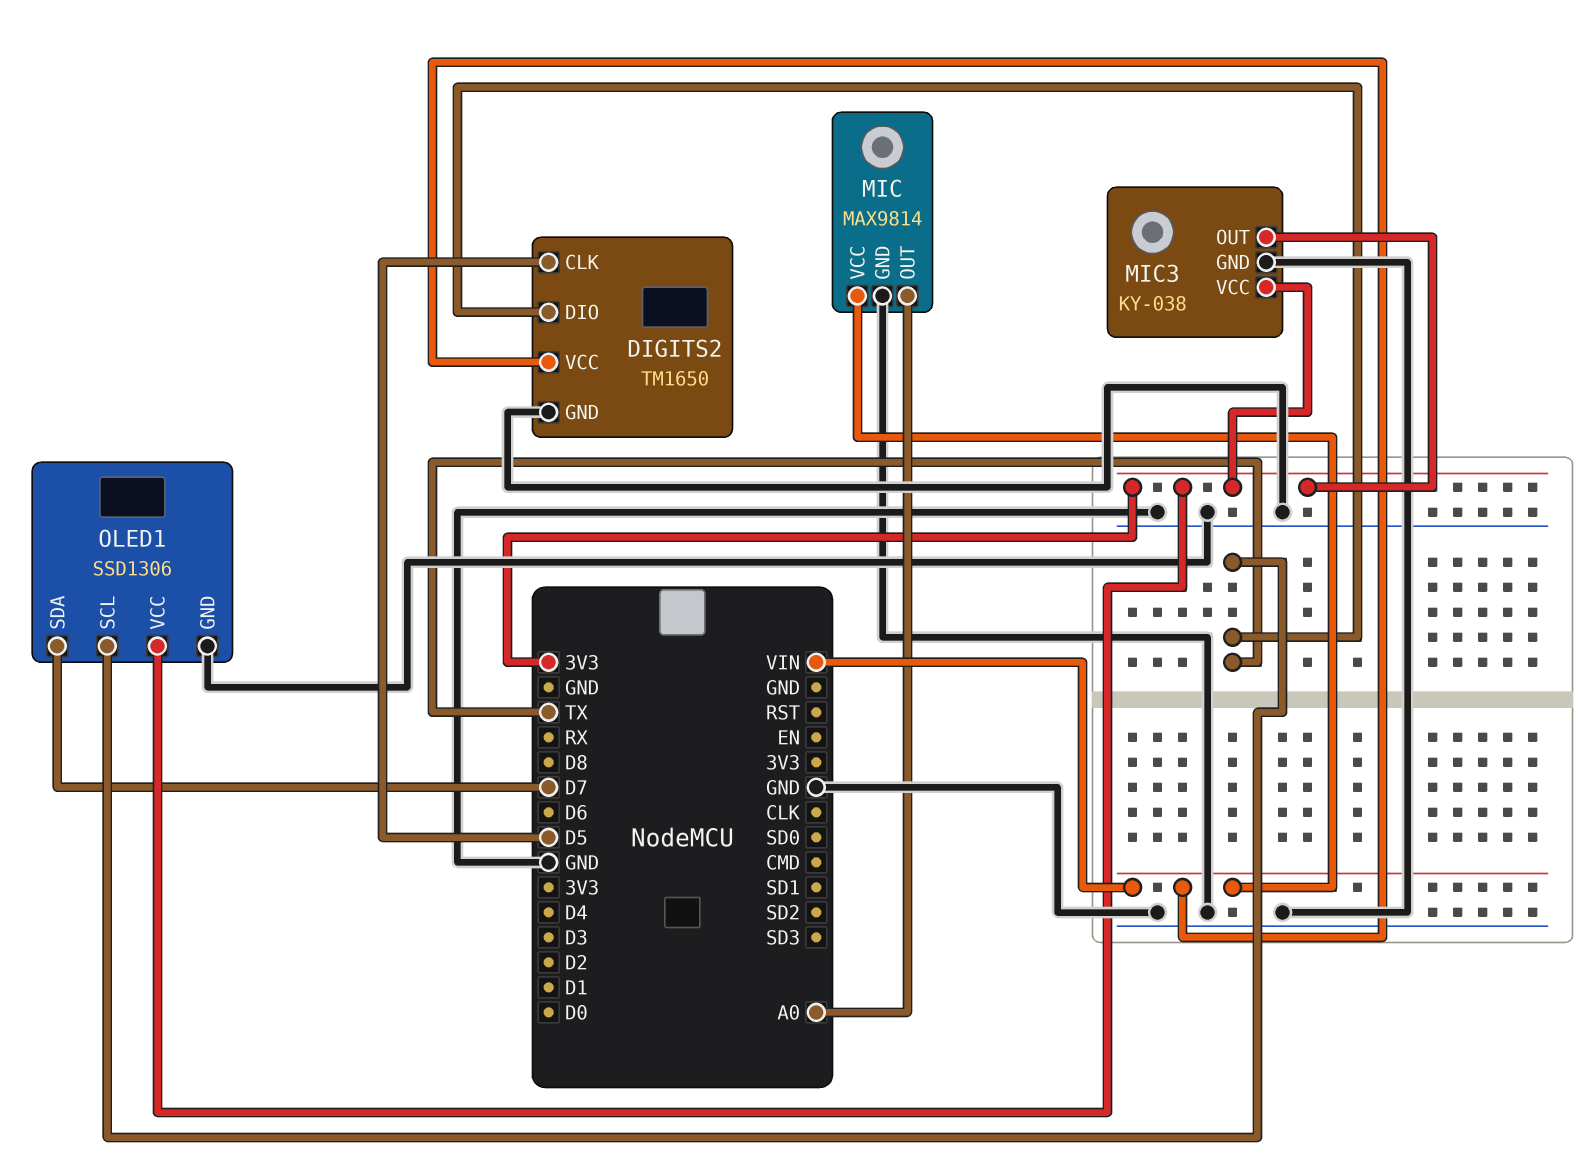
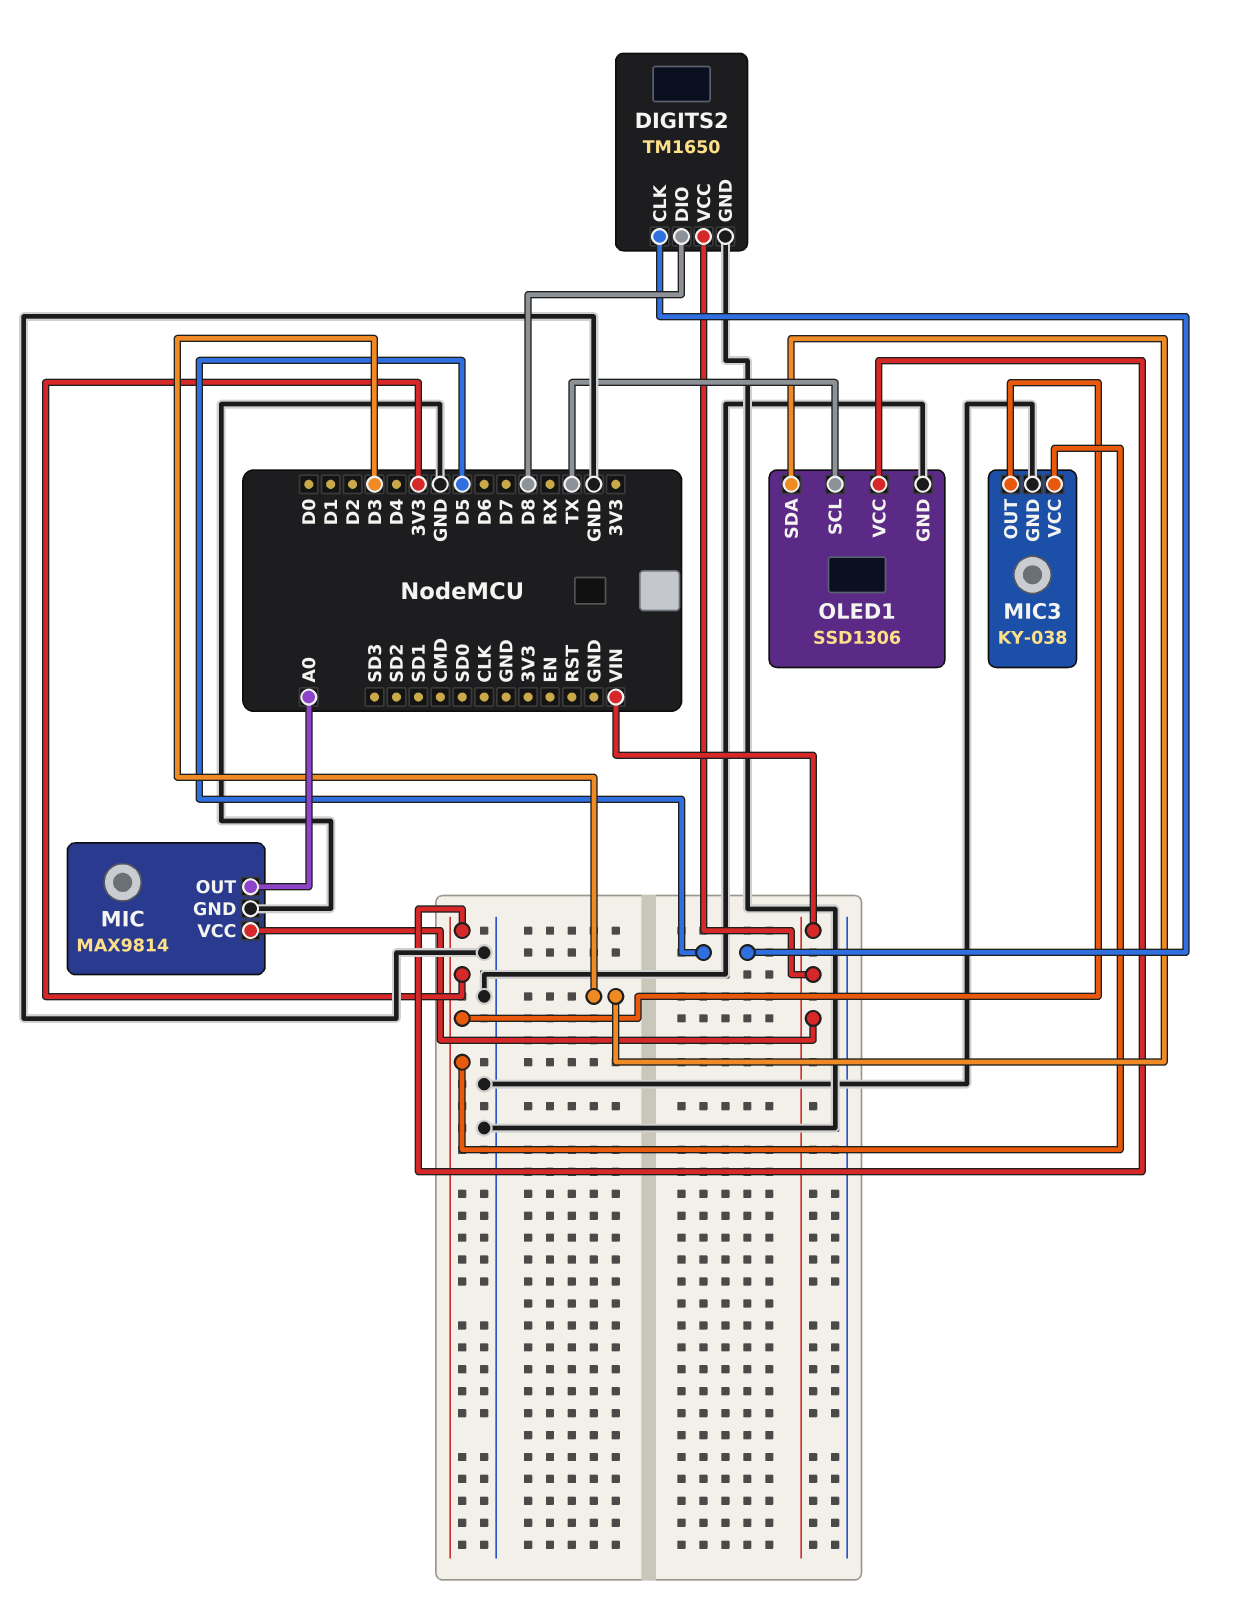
DIGITS2 pin DIO: TX -> D8
OLED1 pin SDA: D7 -> D3

